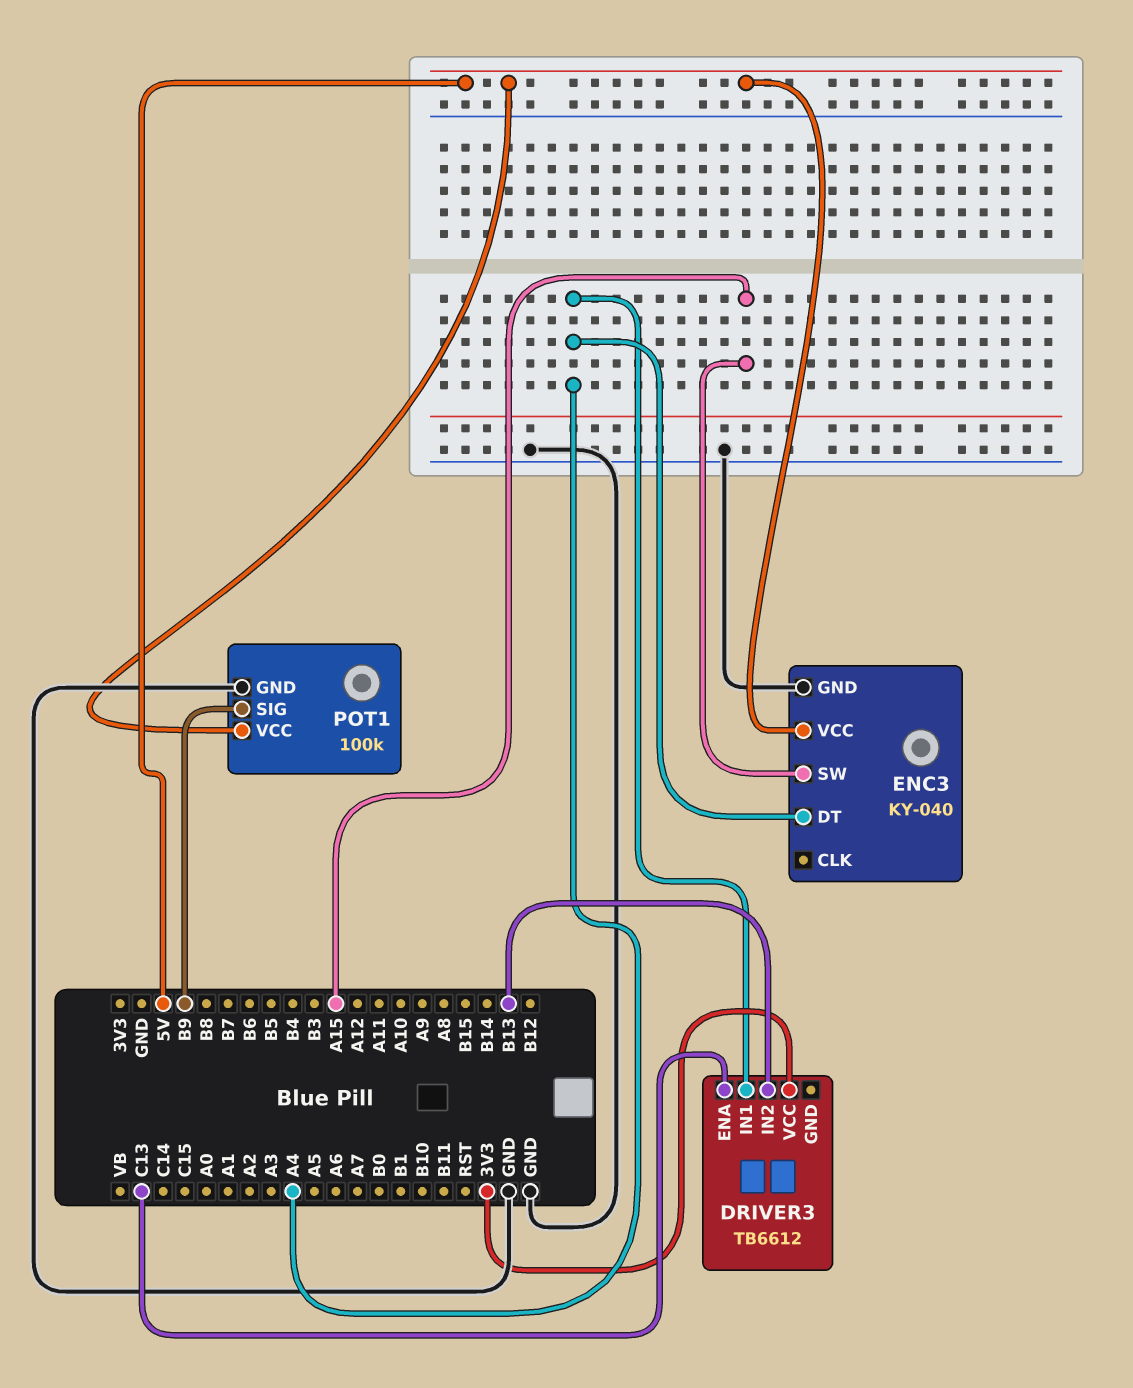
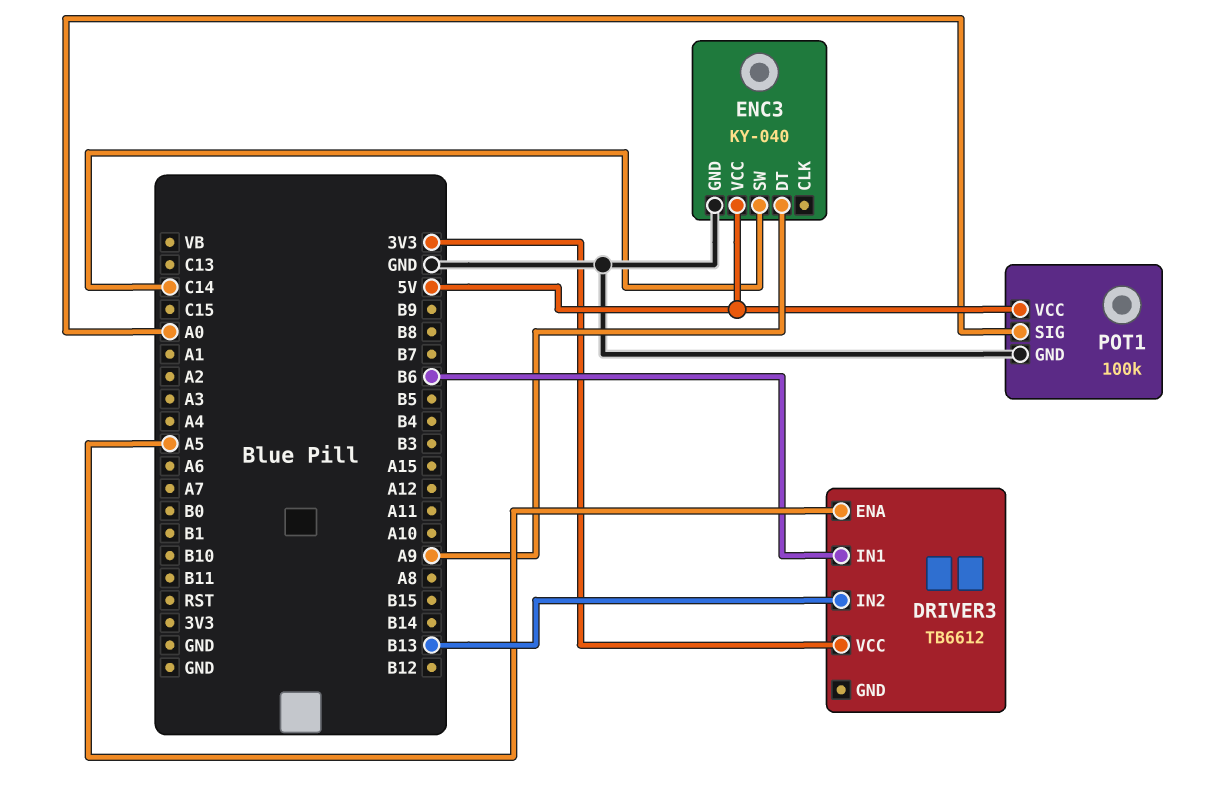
DRIVER3 pin ENA: C13 -> A5
DRIVER3 pin IN1: A4 -> B6
ENC3 pin DT: A4 -> A9
ENC3 pin SW: A15 -> C14
POT1 pin SIG: B9 -> A0

